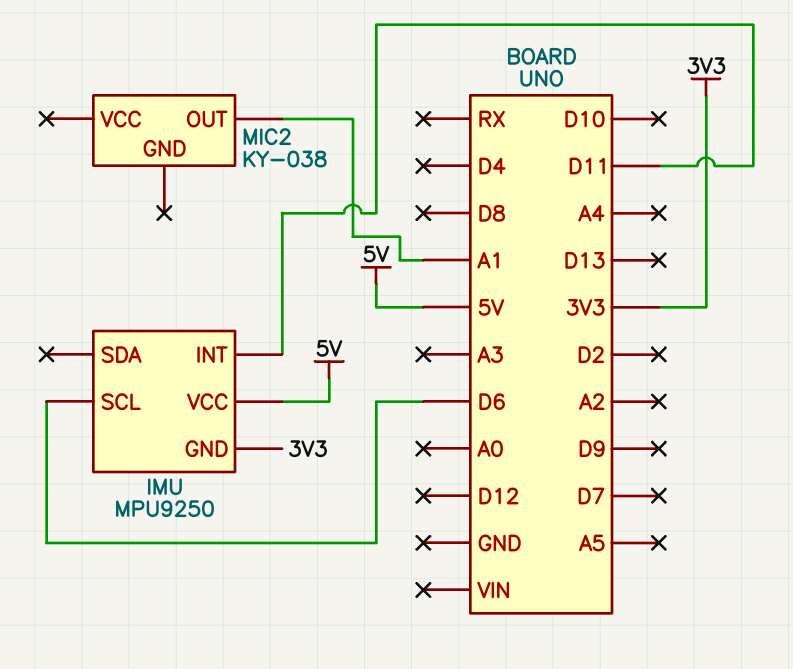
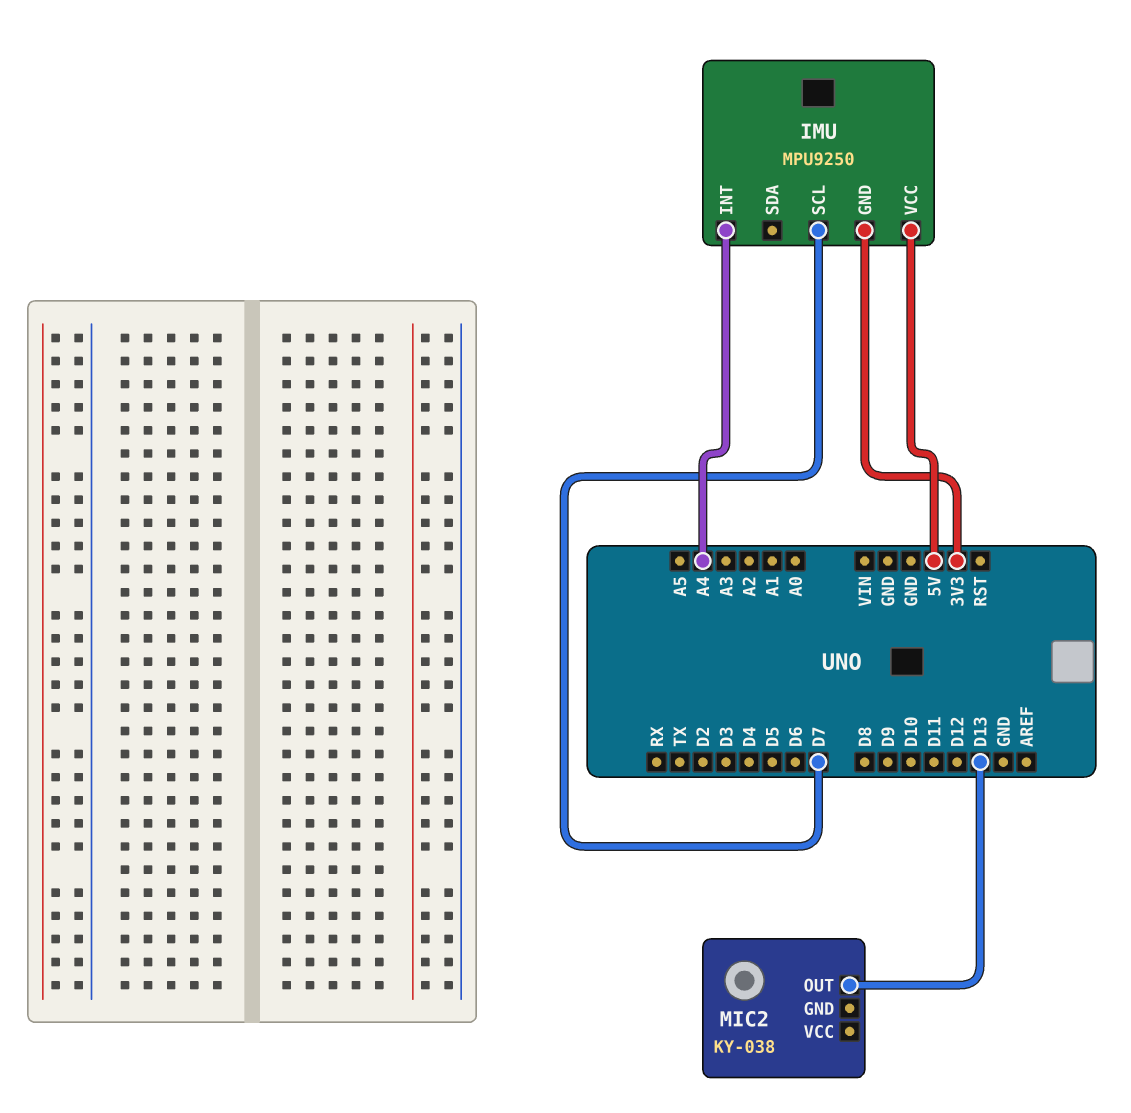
IMU pin INT: D11 -> A4
IMU pin SCL: D6 -> D7
MIC2 pin OUT: A1 -> D13

